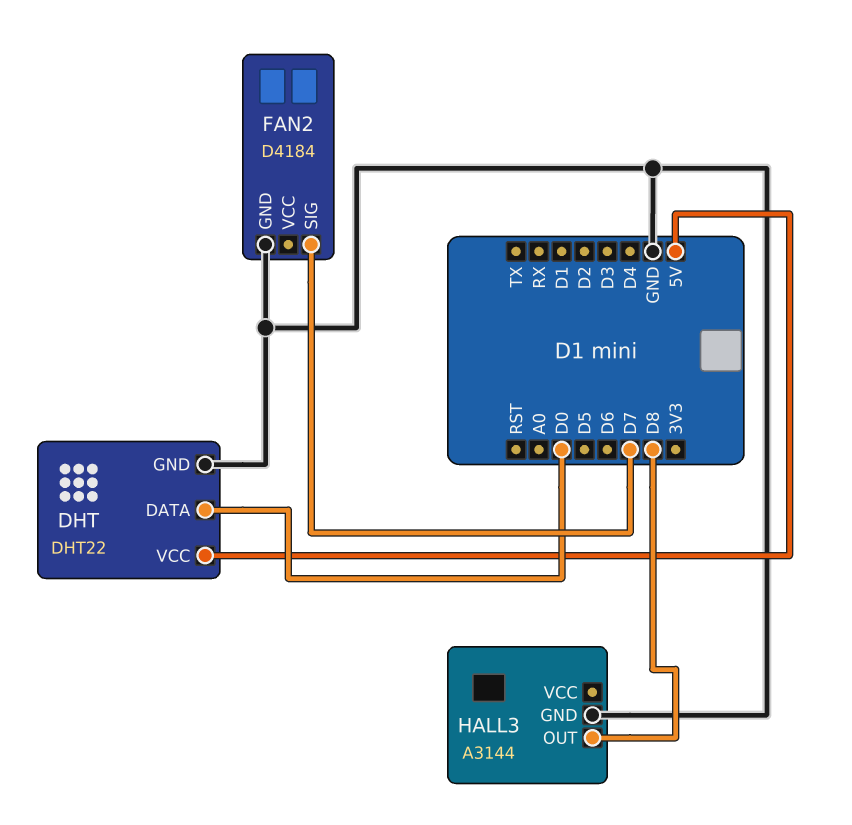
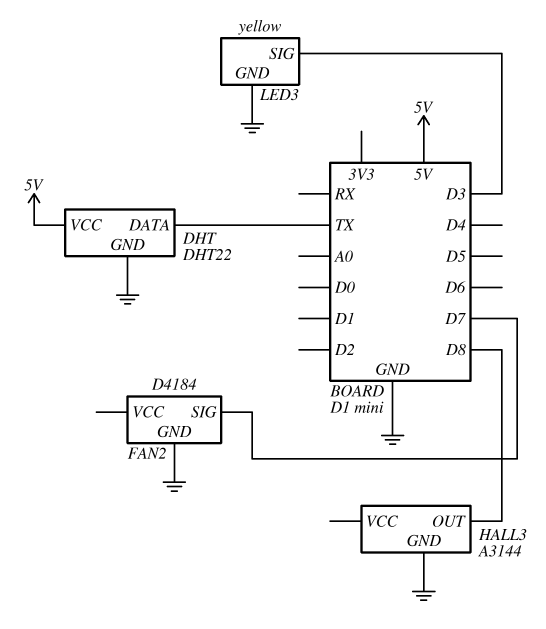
DHT pin DATA: D0 -> TX
LED3: none -> yellow
LED3 pin GND: none -> GND
LED3 pin SIG: none -> D3

